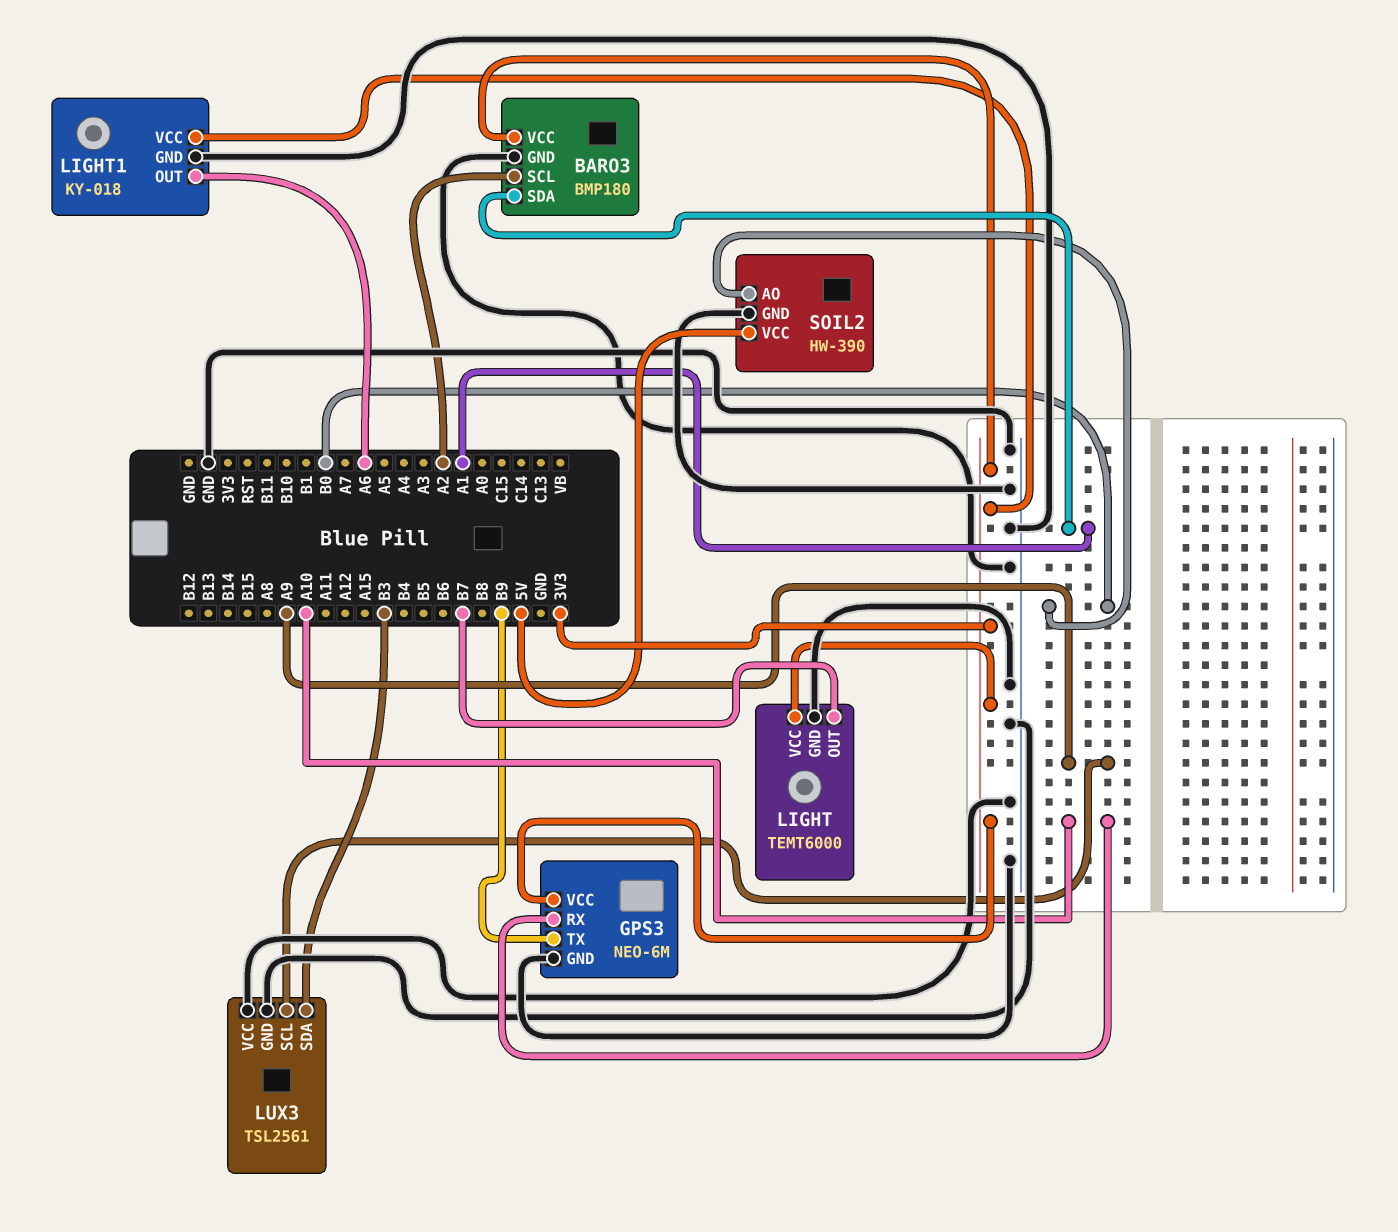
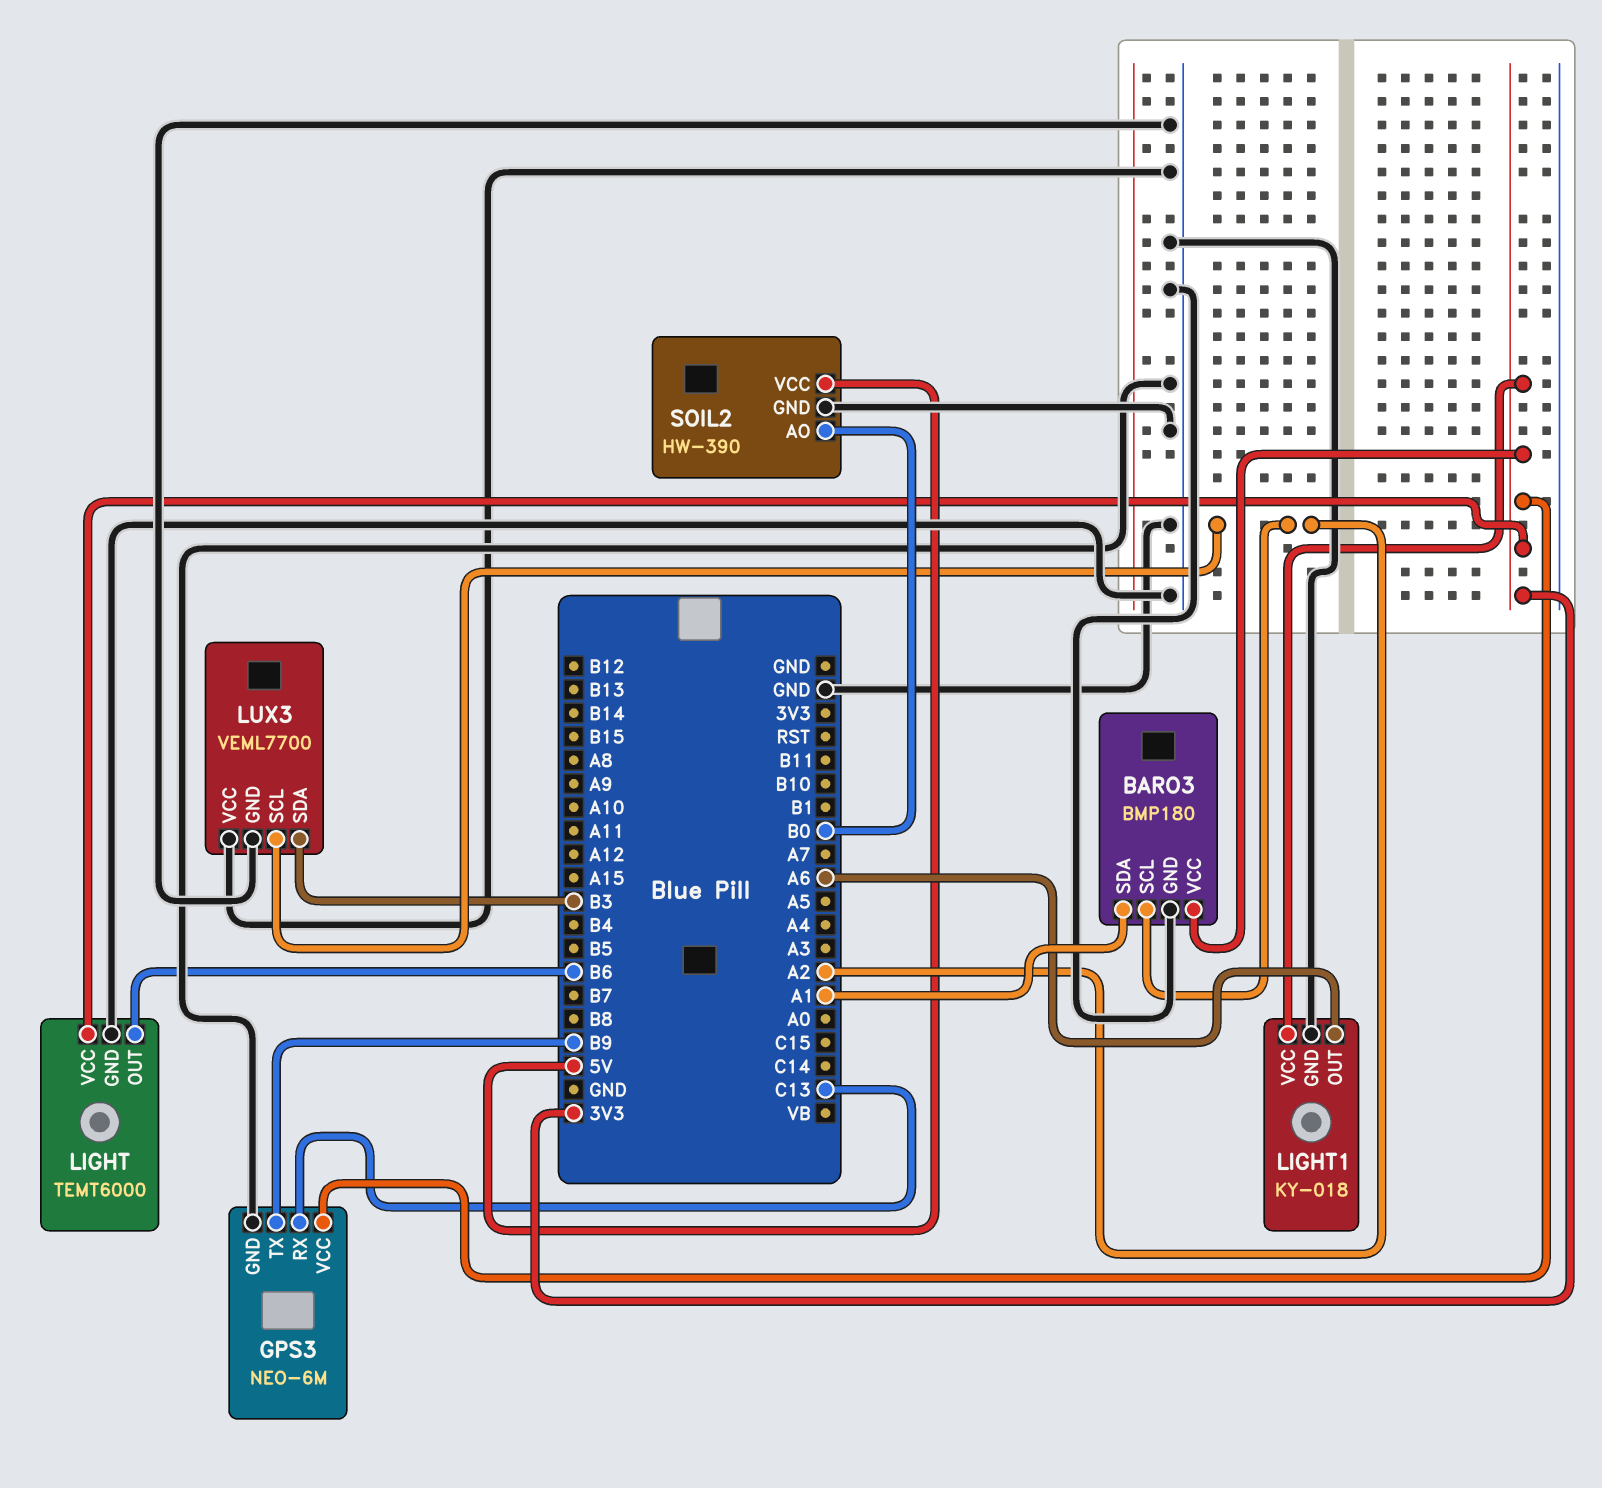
GPS3 pin RX: A10 -> C13
LIGHT pin OUT: B7 -> B6
LUX3: TSL2561 -> VEML7700
LUX3 pin SCL: A9 -> A2

